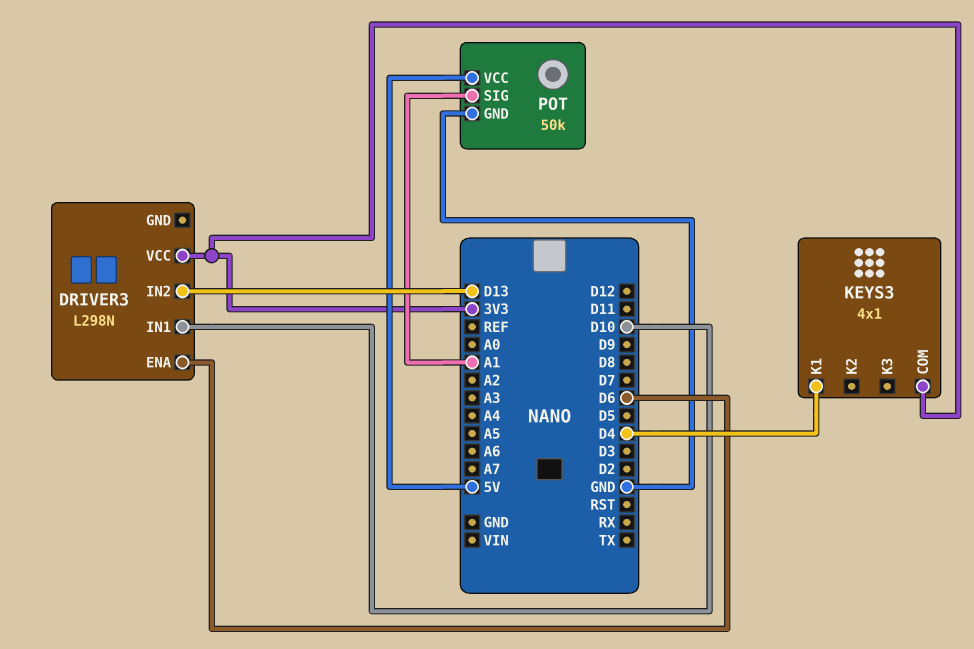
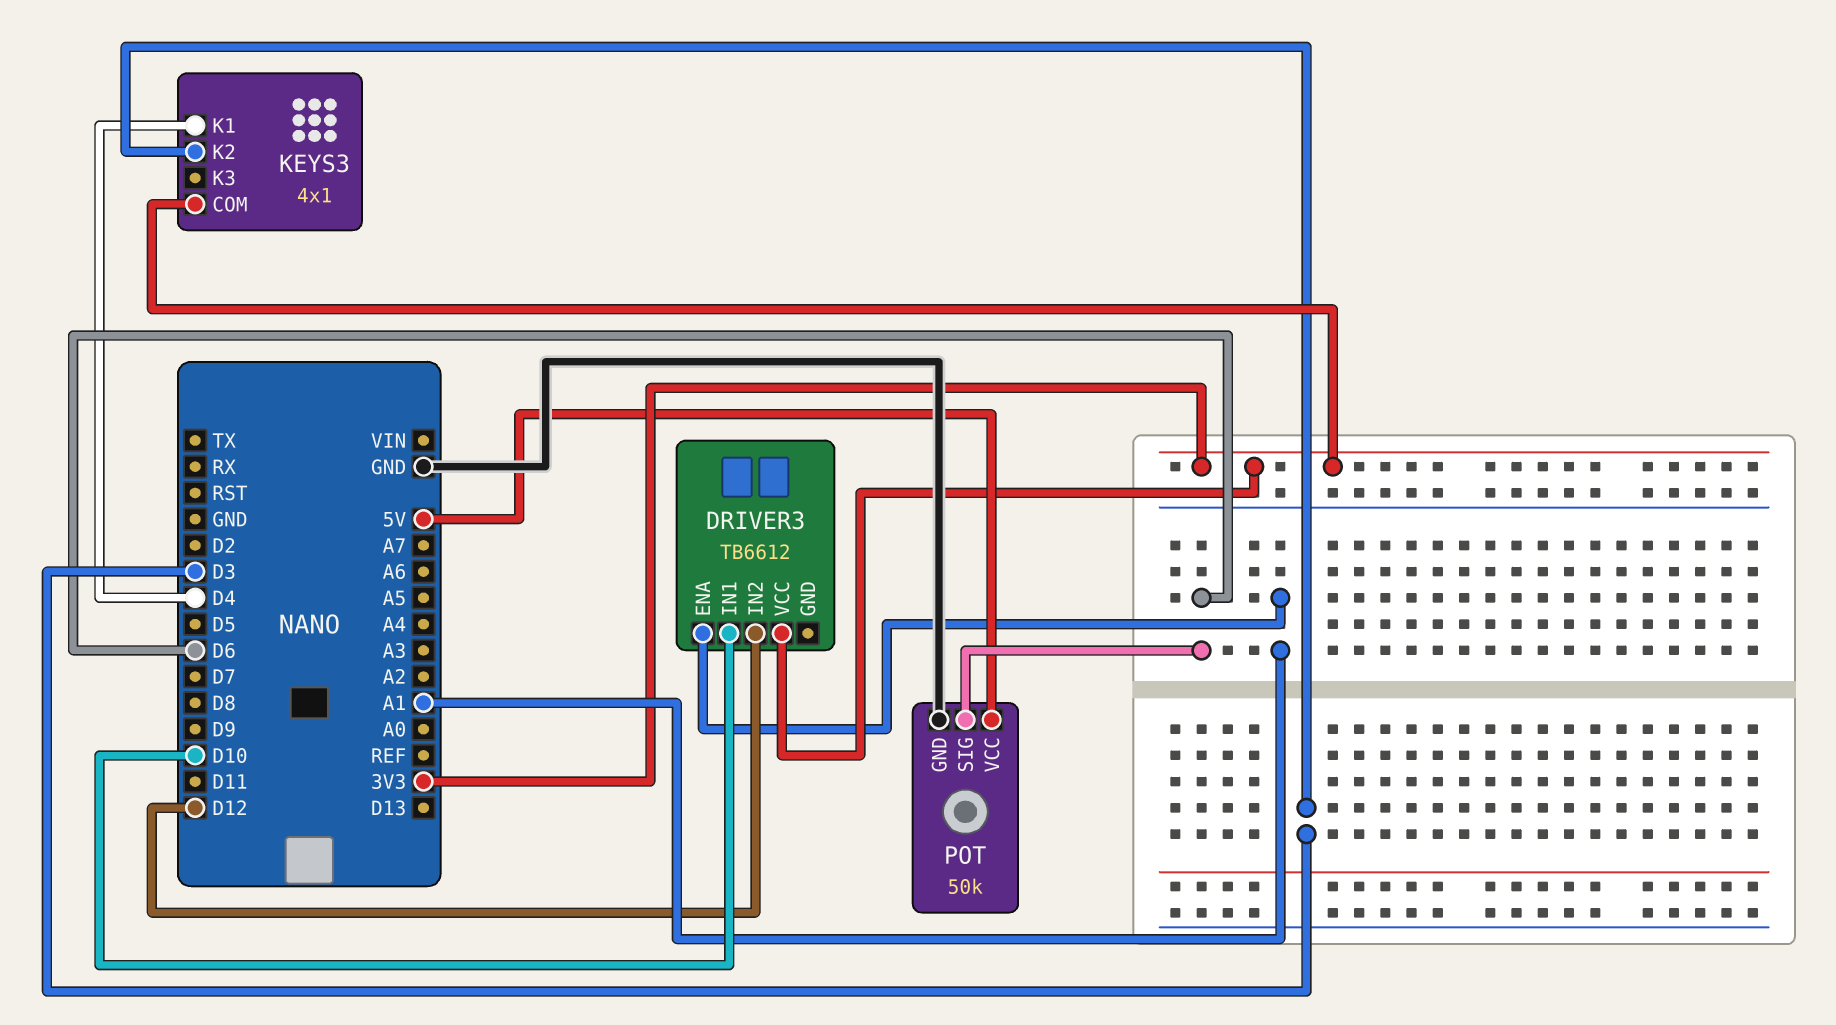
DRIVER3: L298N -> TB6612
DRIVER3 pin ENA: D6 -> A1
DRIVER3 pin IN2: D13 -> D12
KEYS3 pin K2: none -> D3
POT pin SIG: A1 -> D6

